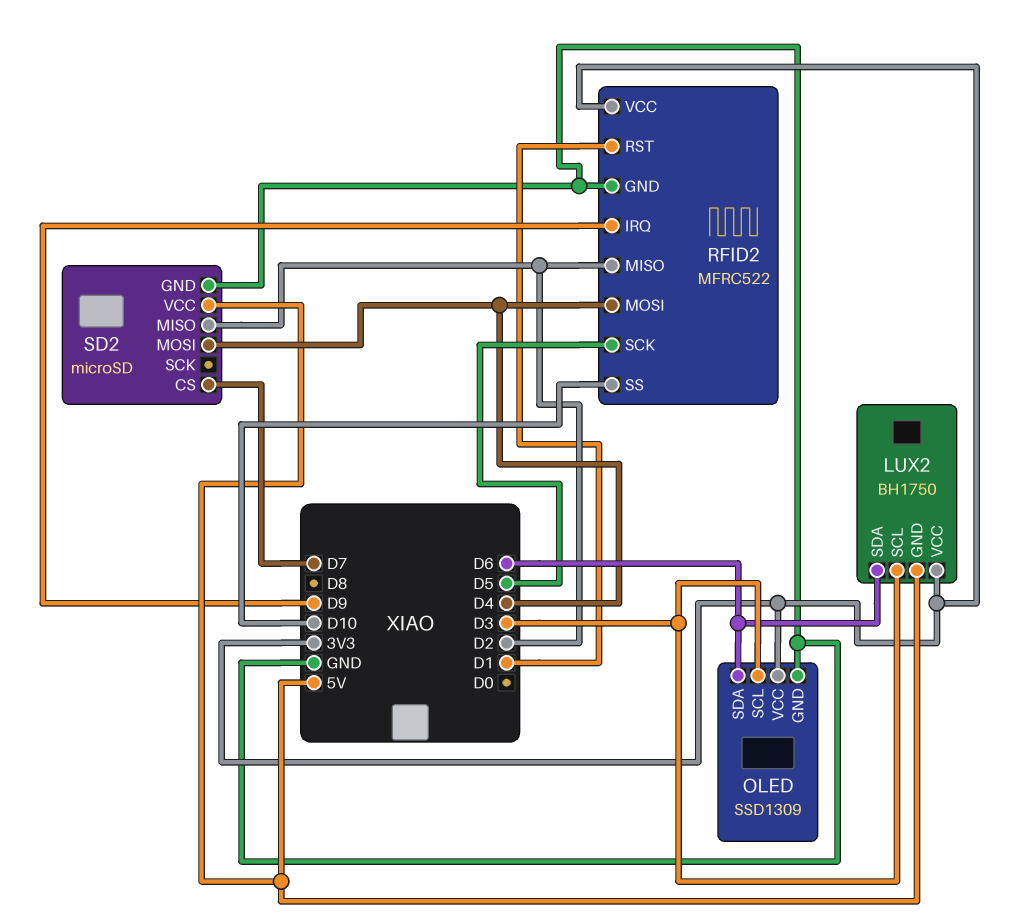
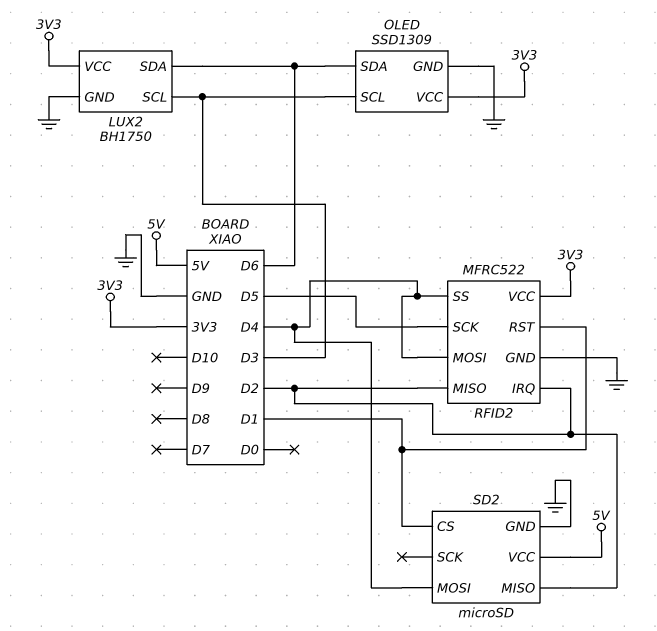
LUX2 pin GND: 5V -> GND
RFID2 pin IRQ: D9 -> D2
RFID2 pin SS: D10 -> D4
SD2 pin CS: D7 -> D1

